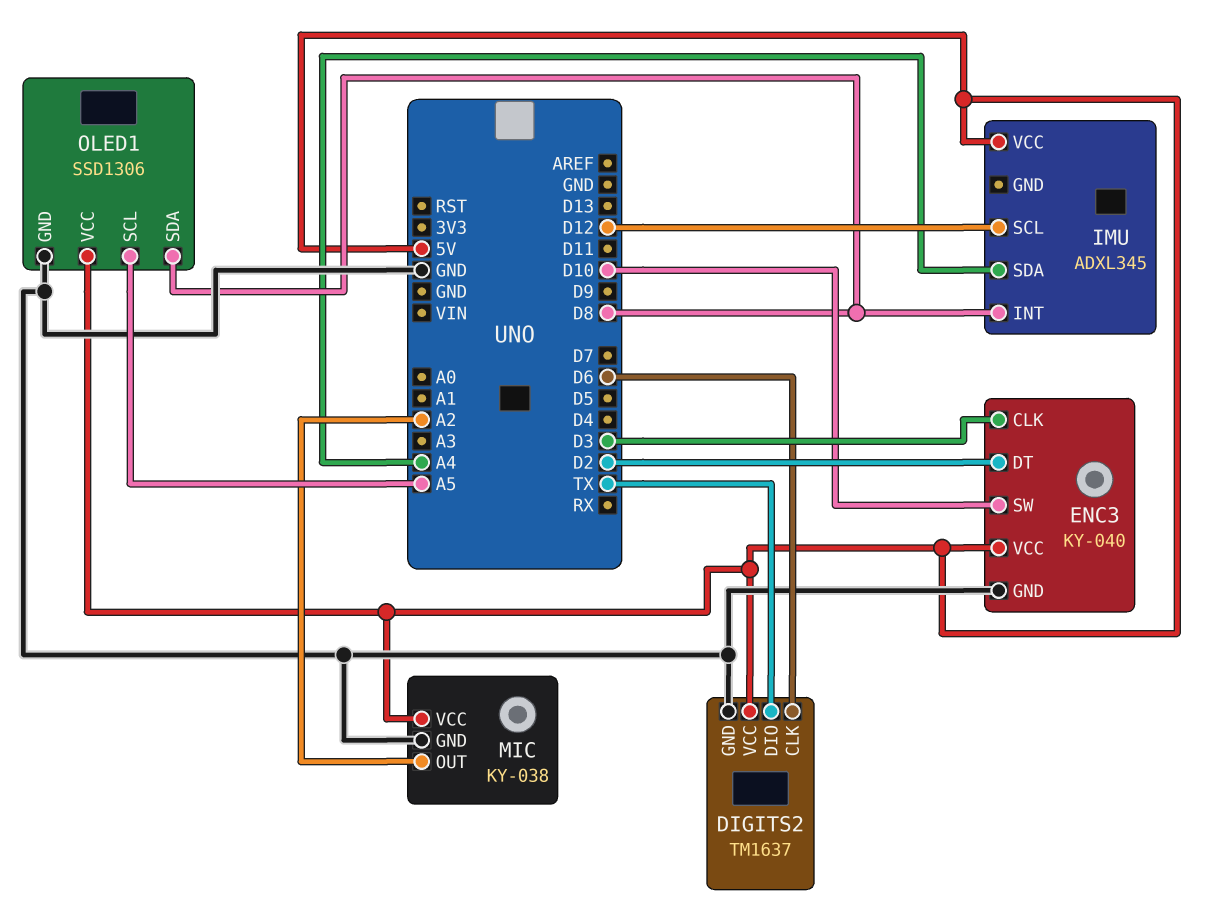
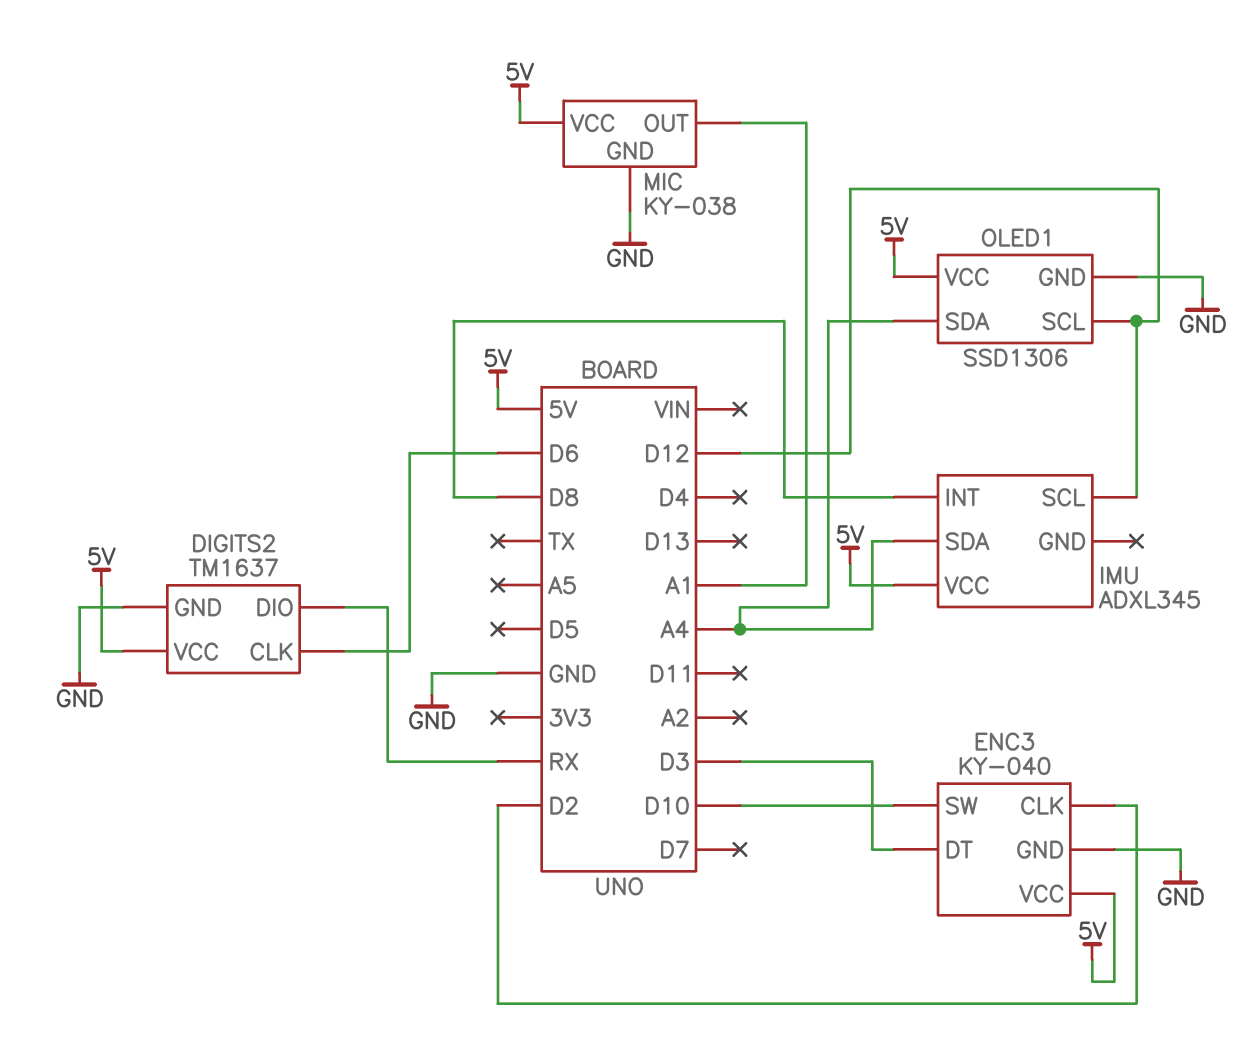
DIGITS2 pin DIO: TX -> RX
ENC3 pin CLK: D3 -> D2
ENC3 pin DT: D2 -> D3
MIC pin OUT: A2 -> A1
OLED1 pin SCL: A5 -> D12
OLED1 pin SDA: D8 -> A4

